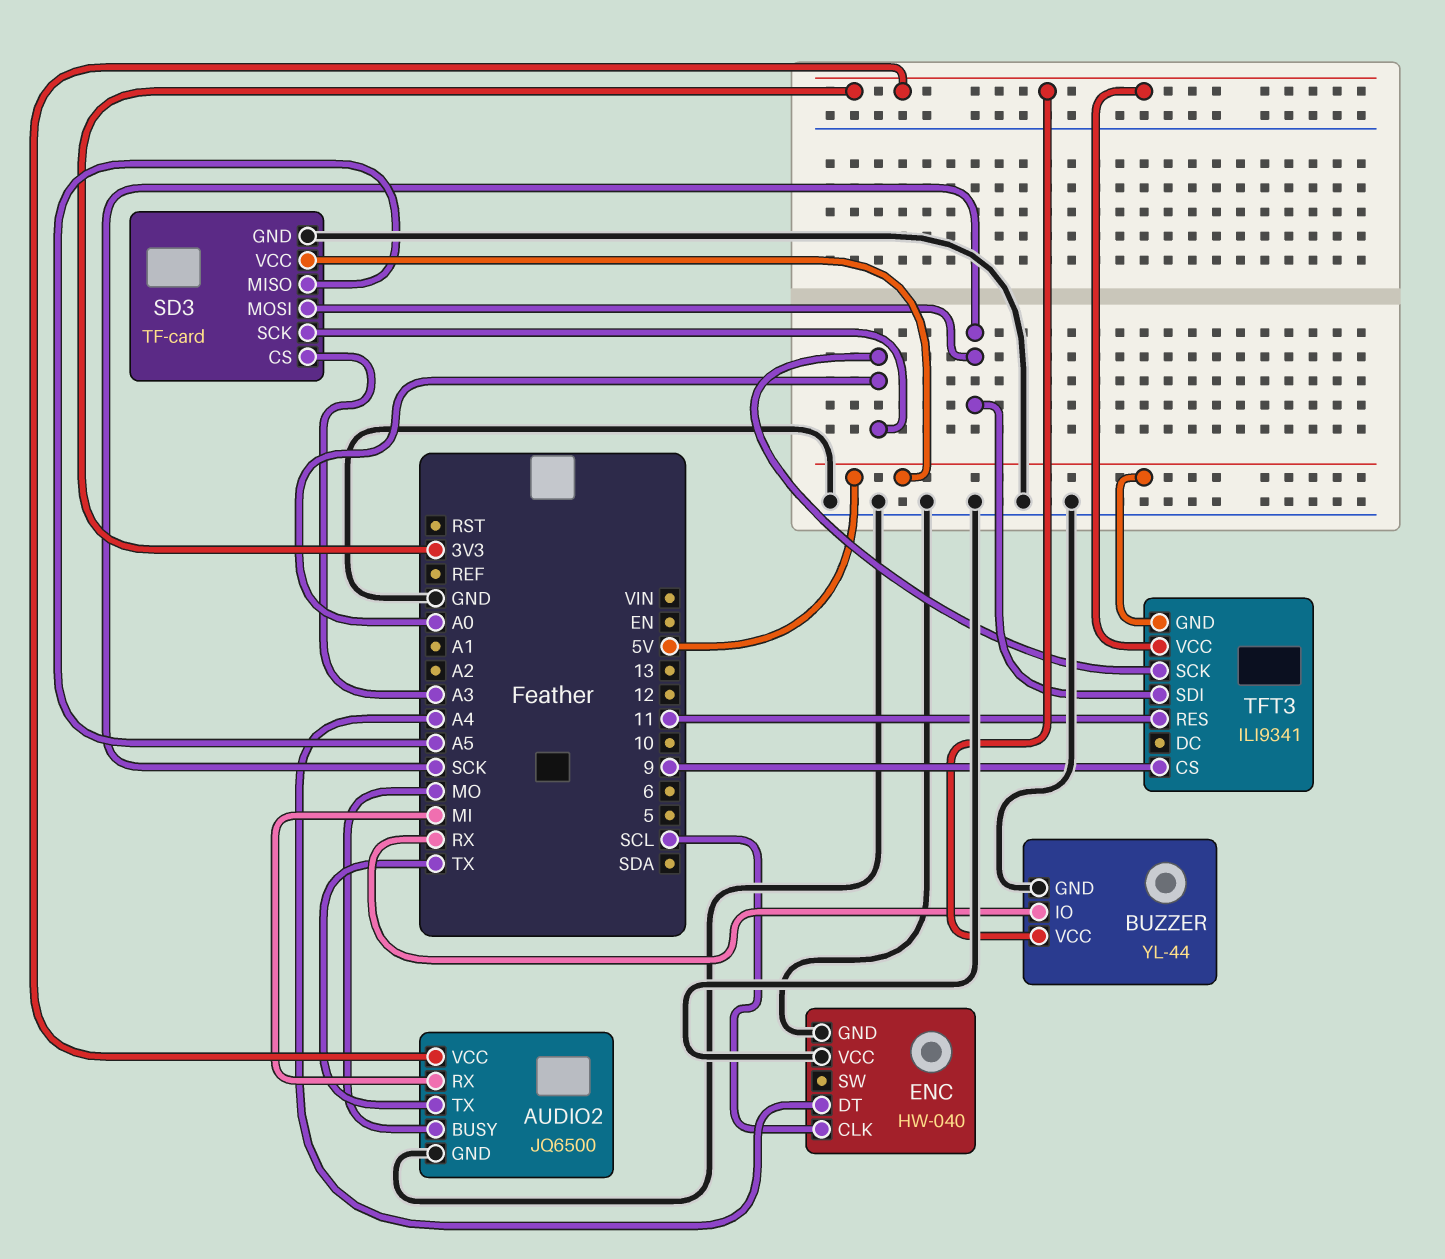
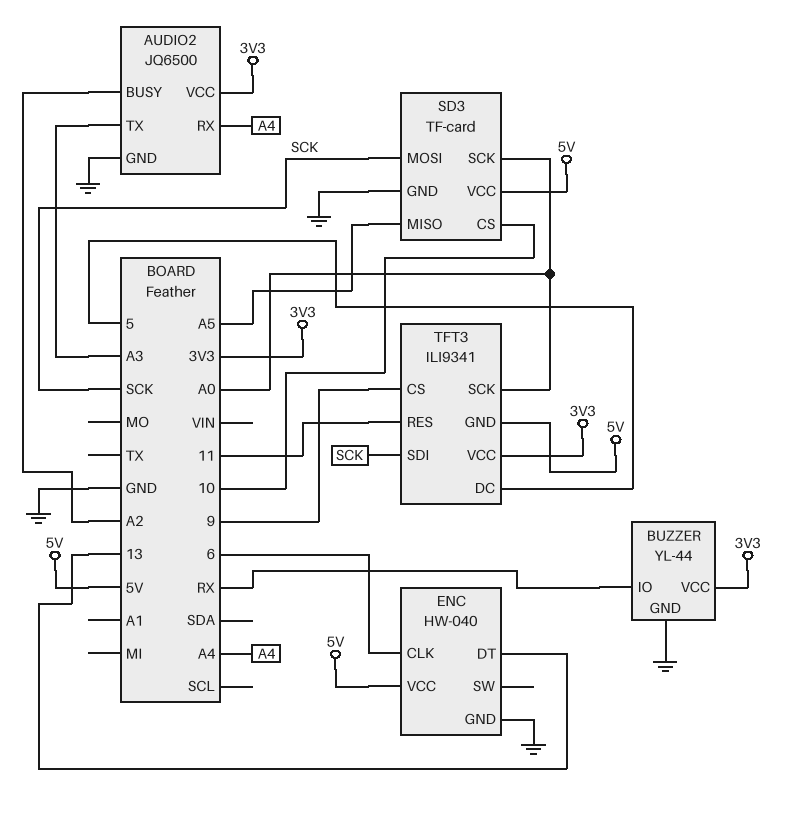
AUDIO2 pin BUSY: MO -> A2
AUDIO2 pin RX: MI -> A4
AUDIO2 pin TX: TX -> A3
ENC pin CLK: SCL -> 6
ENC pin DT: A4 -> 13
ENC pin VCC: GND -> 5V
SD3 pin CS: A3 -> 10
TFT3 pin DC: none -> 5

